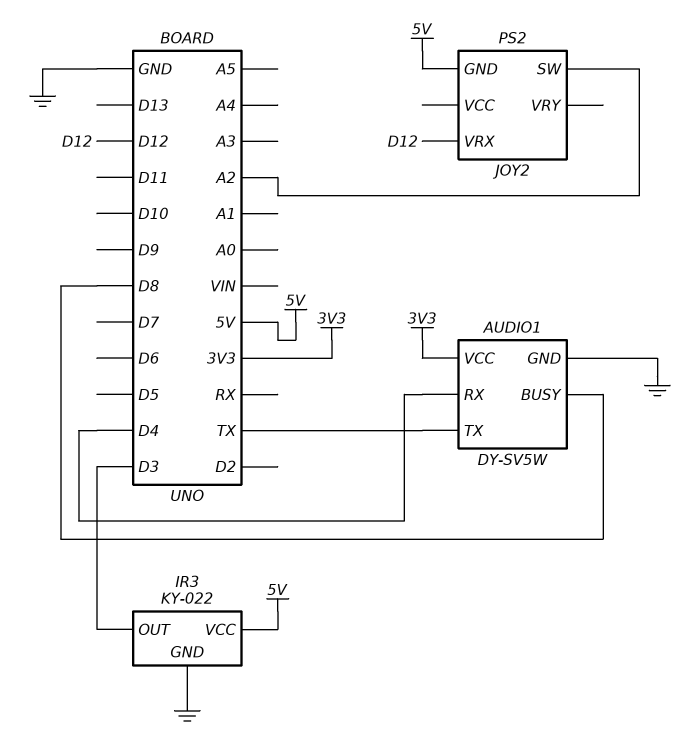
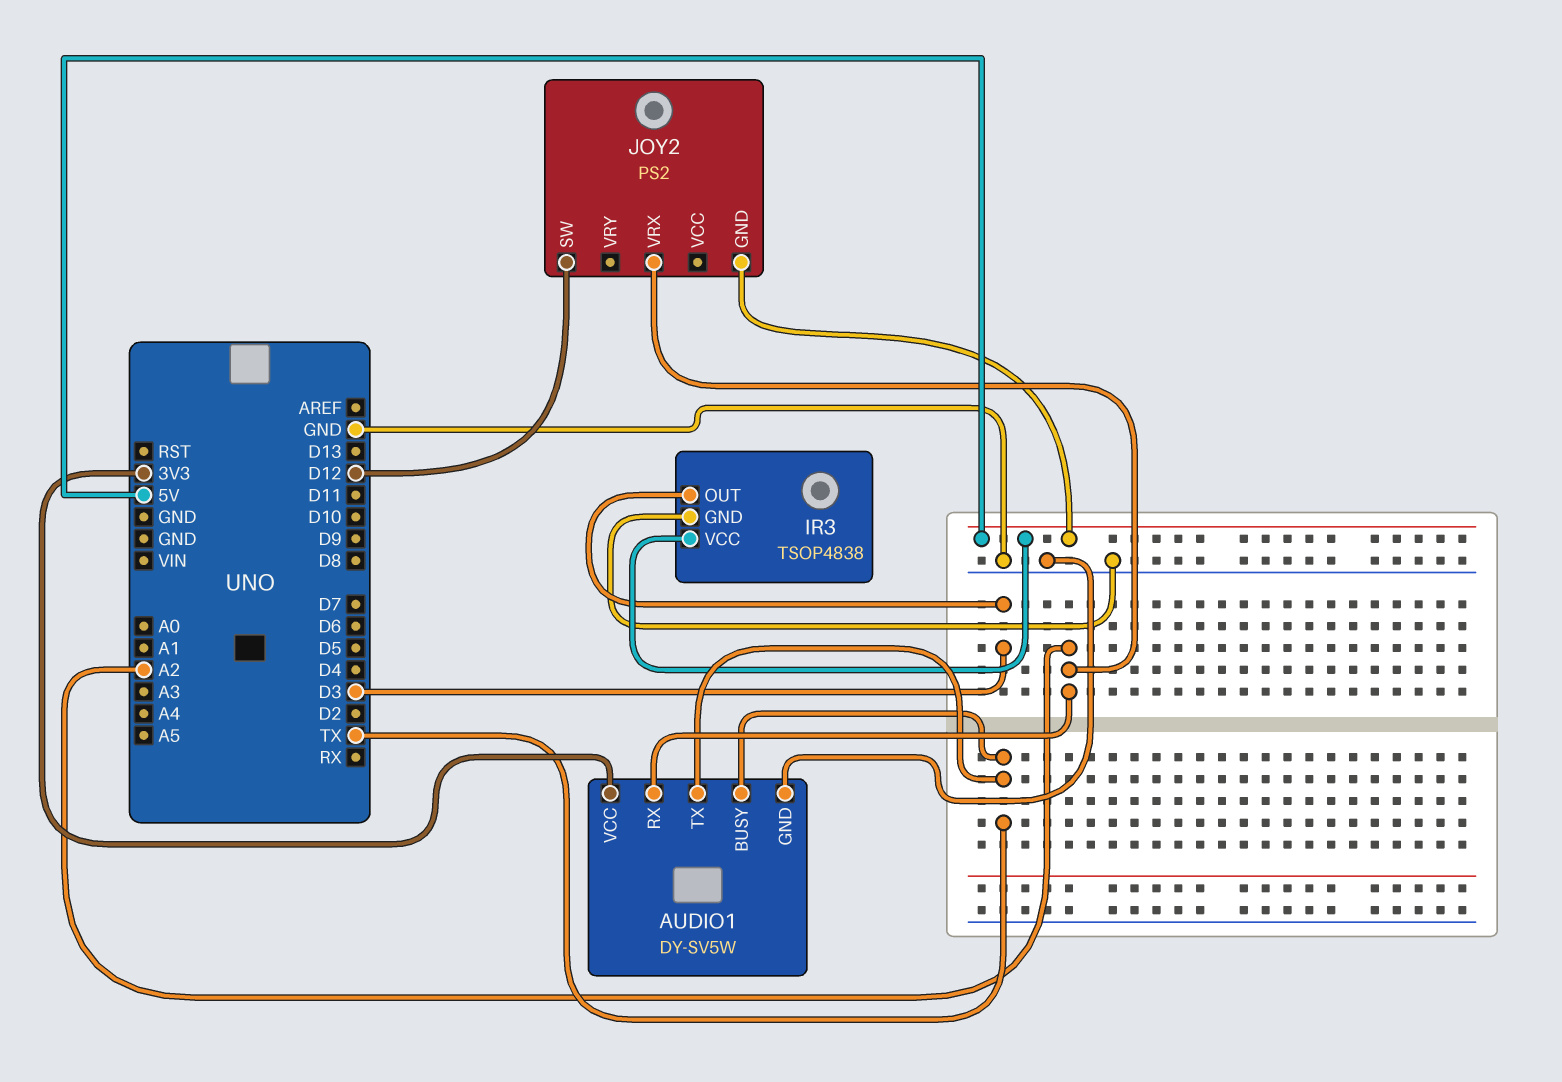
AUDIO1 pin BUSY: D8 -> TX
AUDIO1 pin RX: D4 -> A2
IR3: KY-022 -> TSOP4838
JOY2 pin SW: A2 -> D12
JOY2 pin VRX: D12 -> A2

